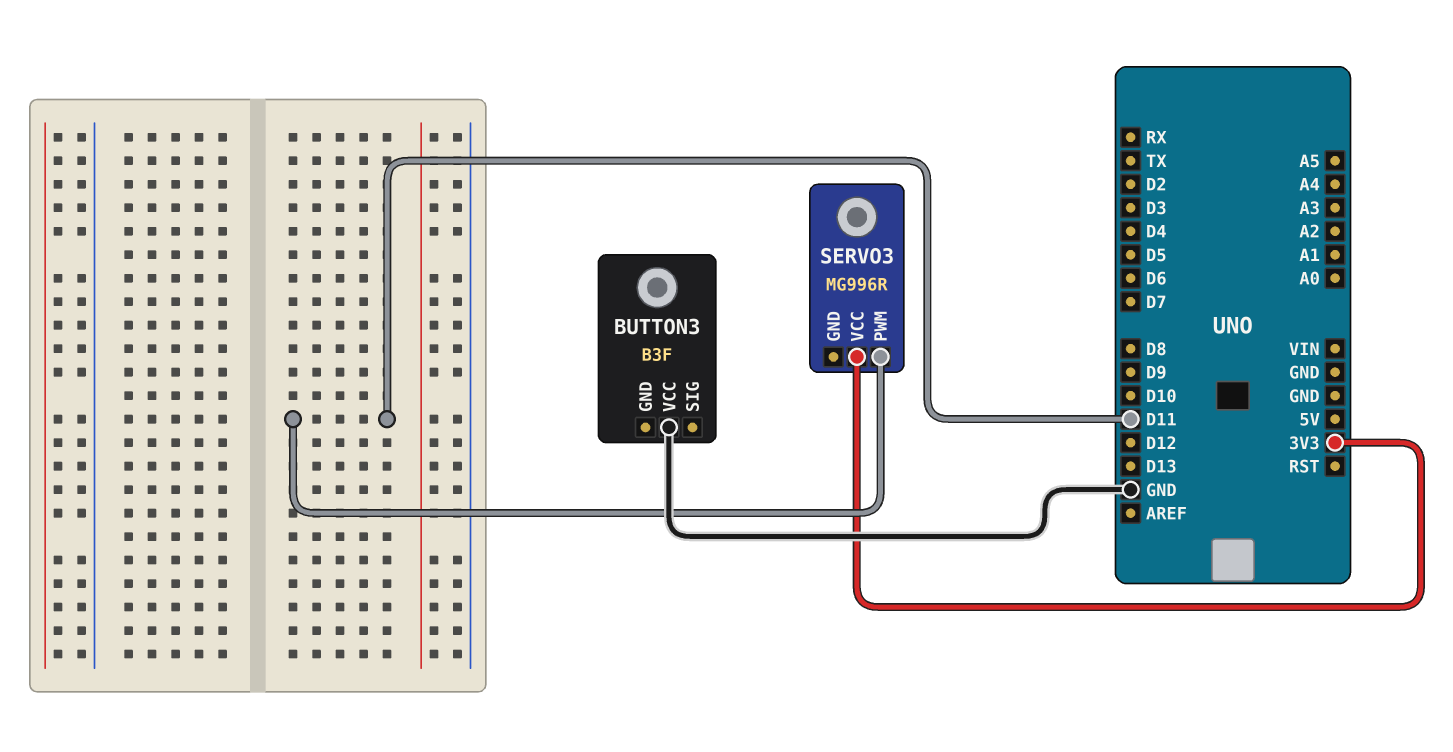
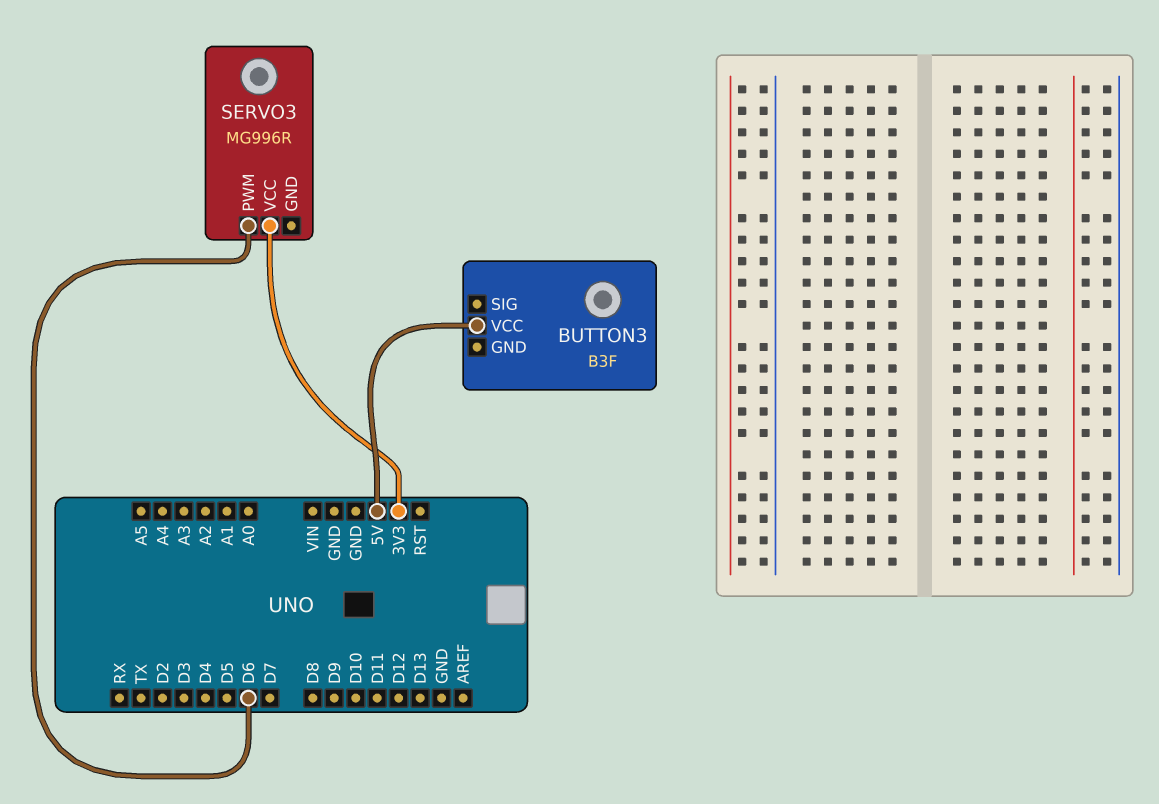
BUTTON3 pin VCC: GND -> 5V
SERVO3 pin PWM: D11 -> D6

